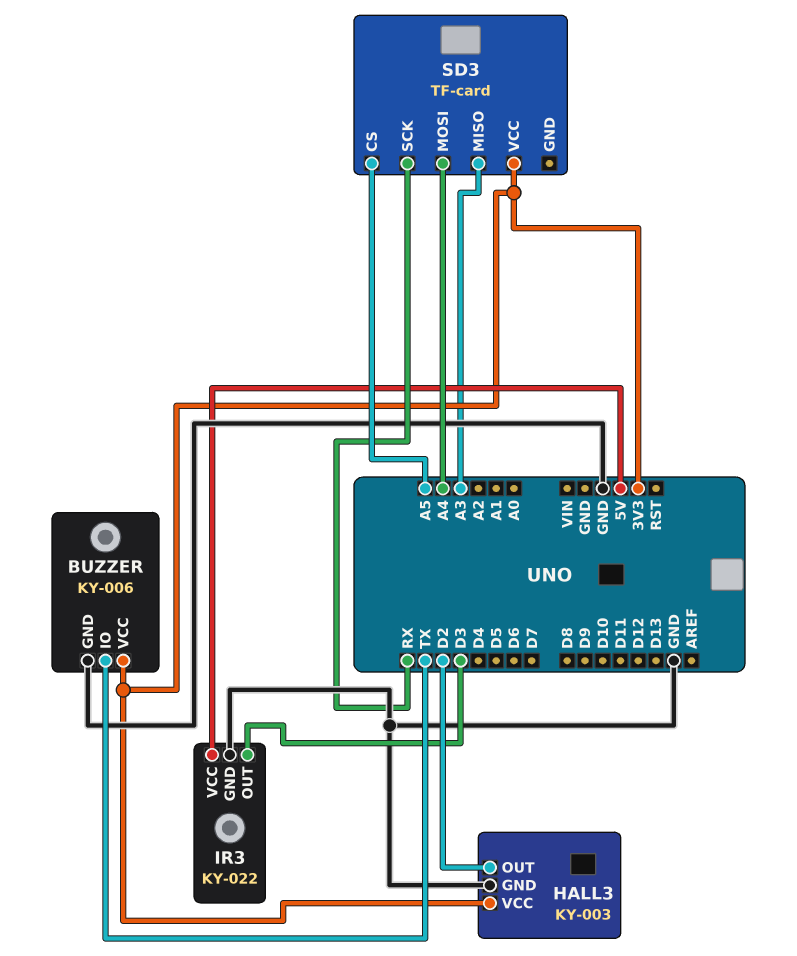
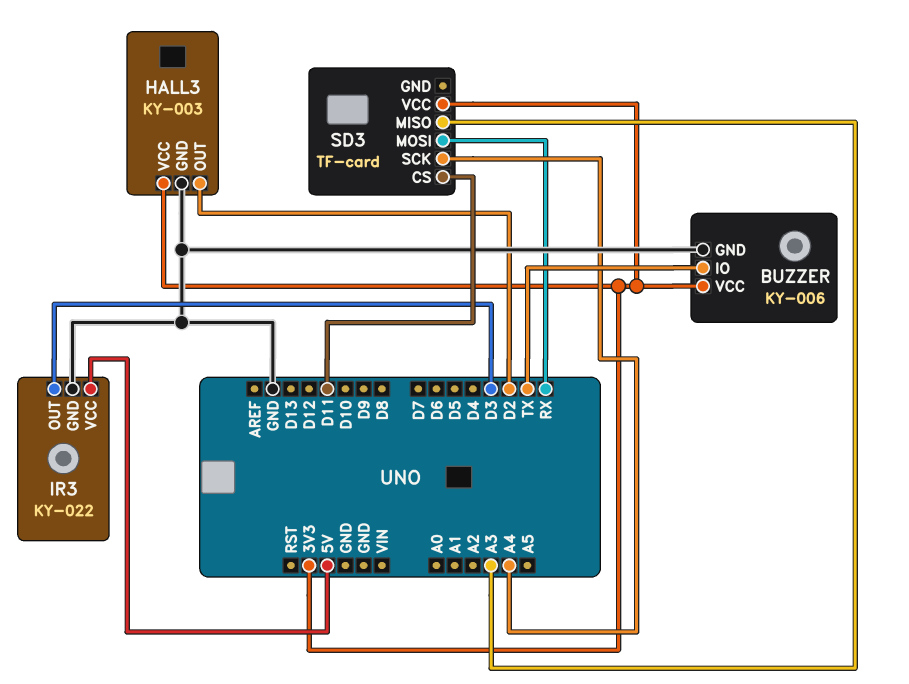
SD3 pin CS: A5 -> D11
SD3 pin MOSI: A4 -> RX
SD3 pin SCK: RX -> A4

